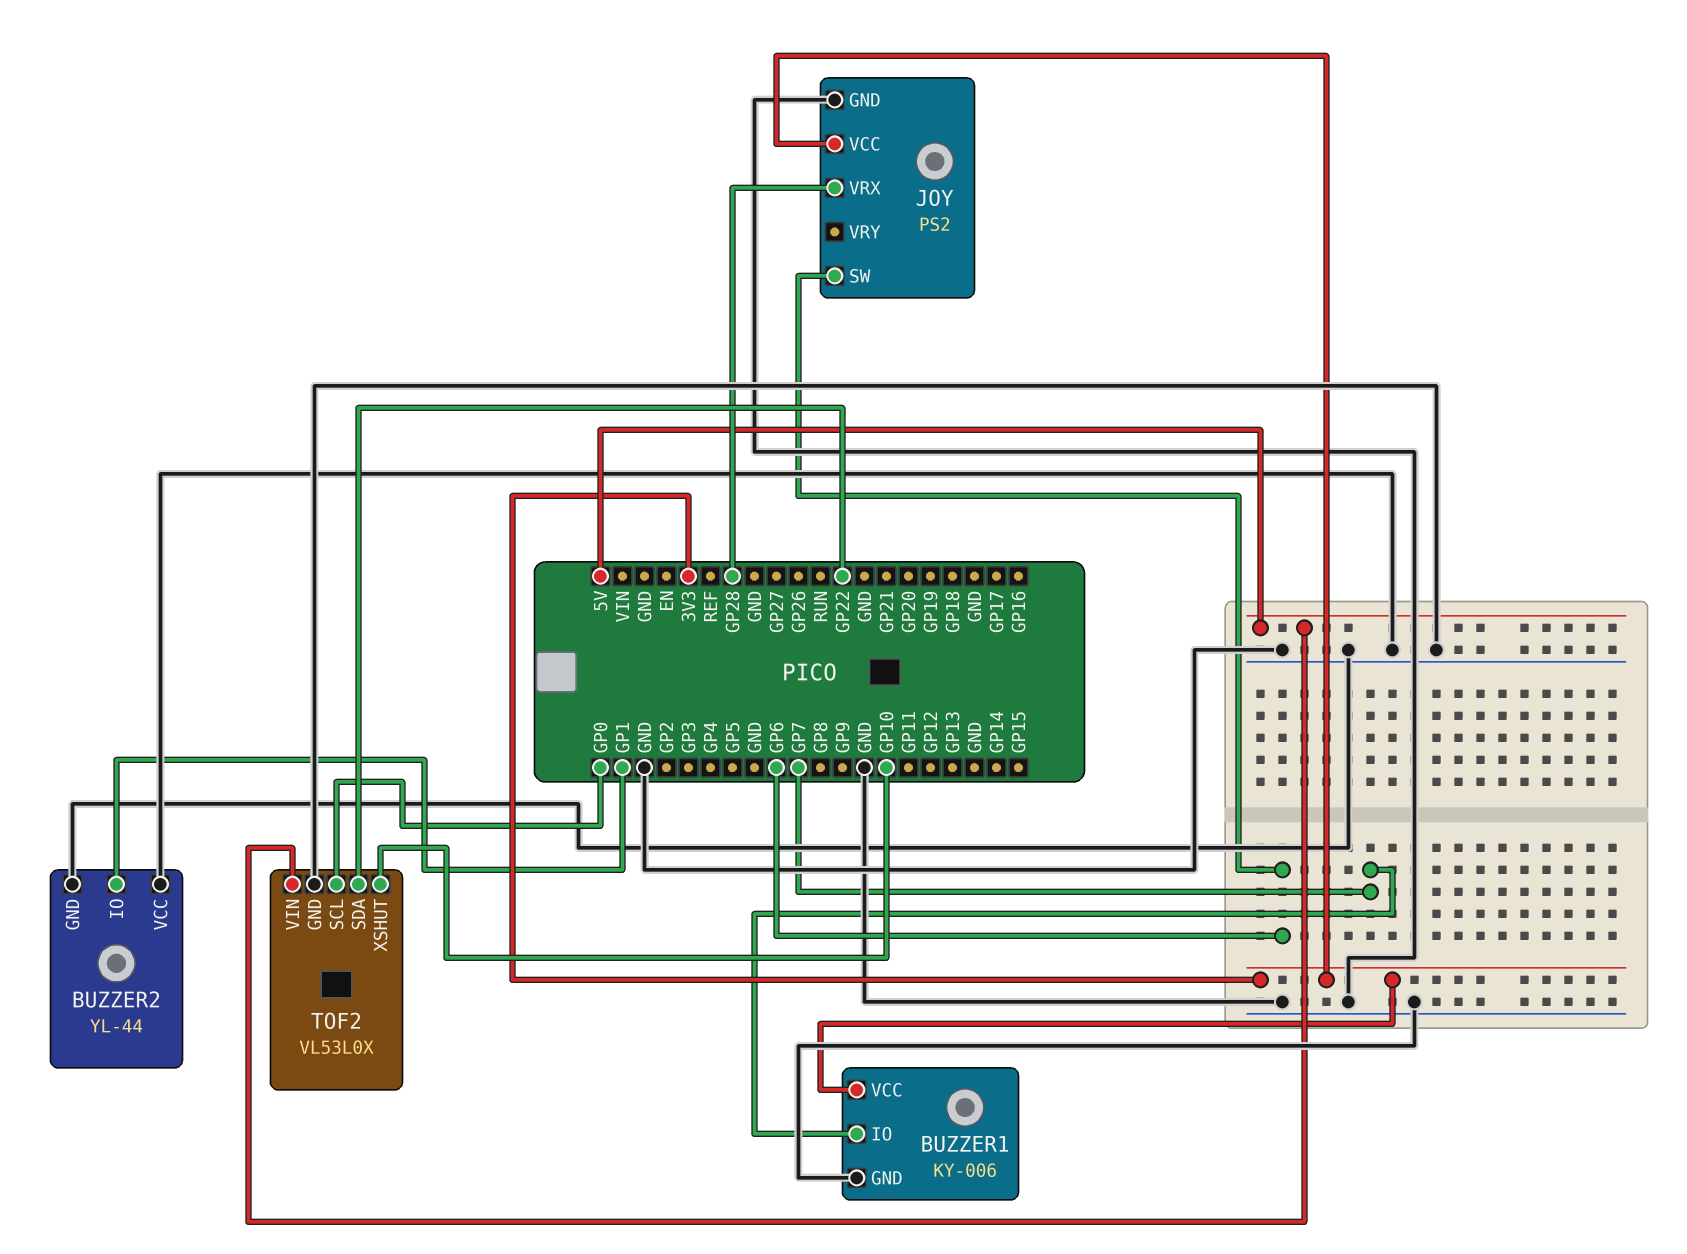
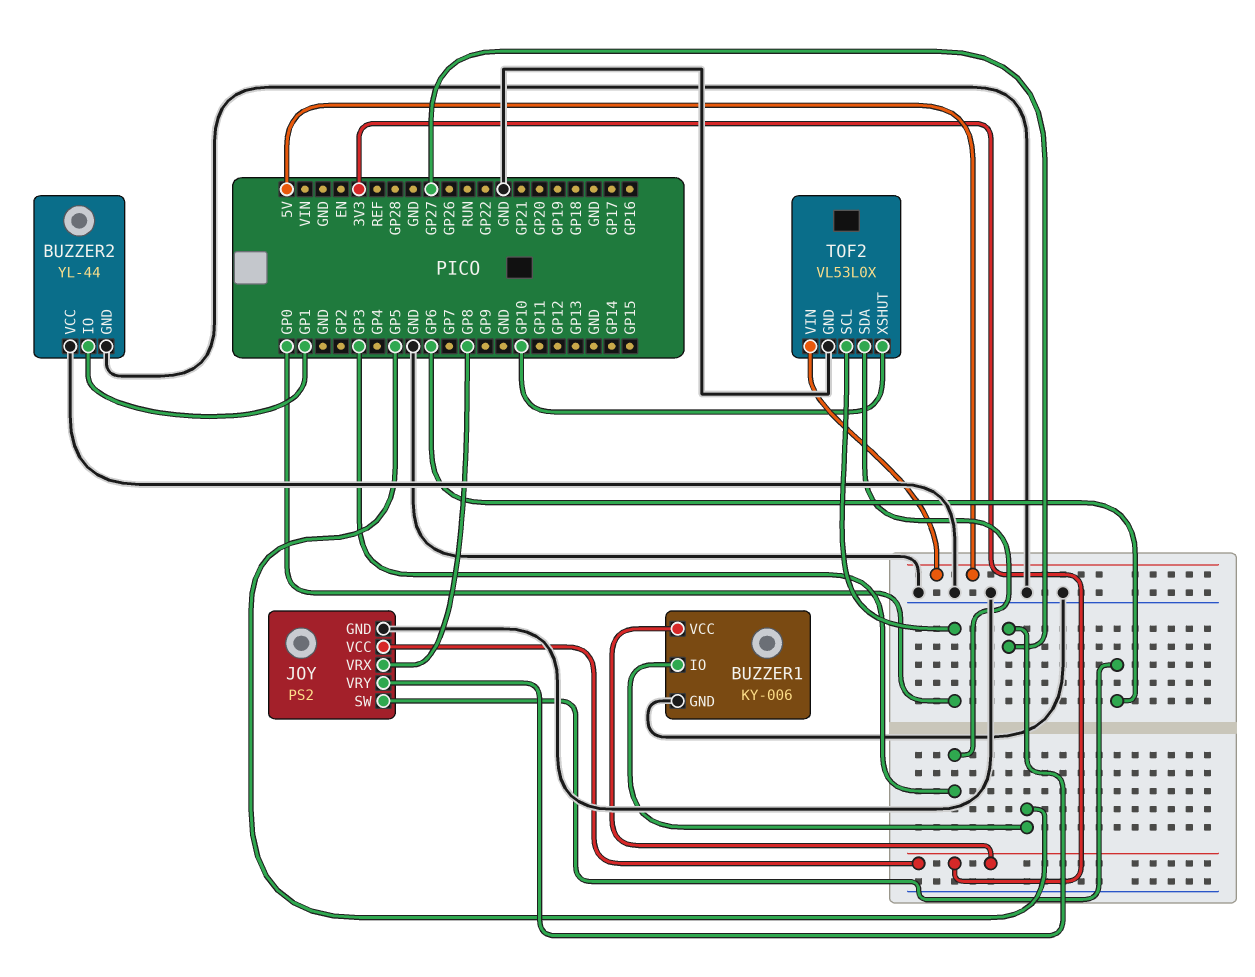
BUZZER1 pin IO: GP7 -> GP5
JOY pin VRX: GP28 -> GP8
JOY pin VRY: none -> GP27
TOF2 pin SDA: GP22 -> GP3

